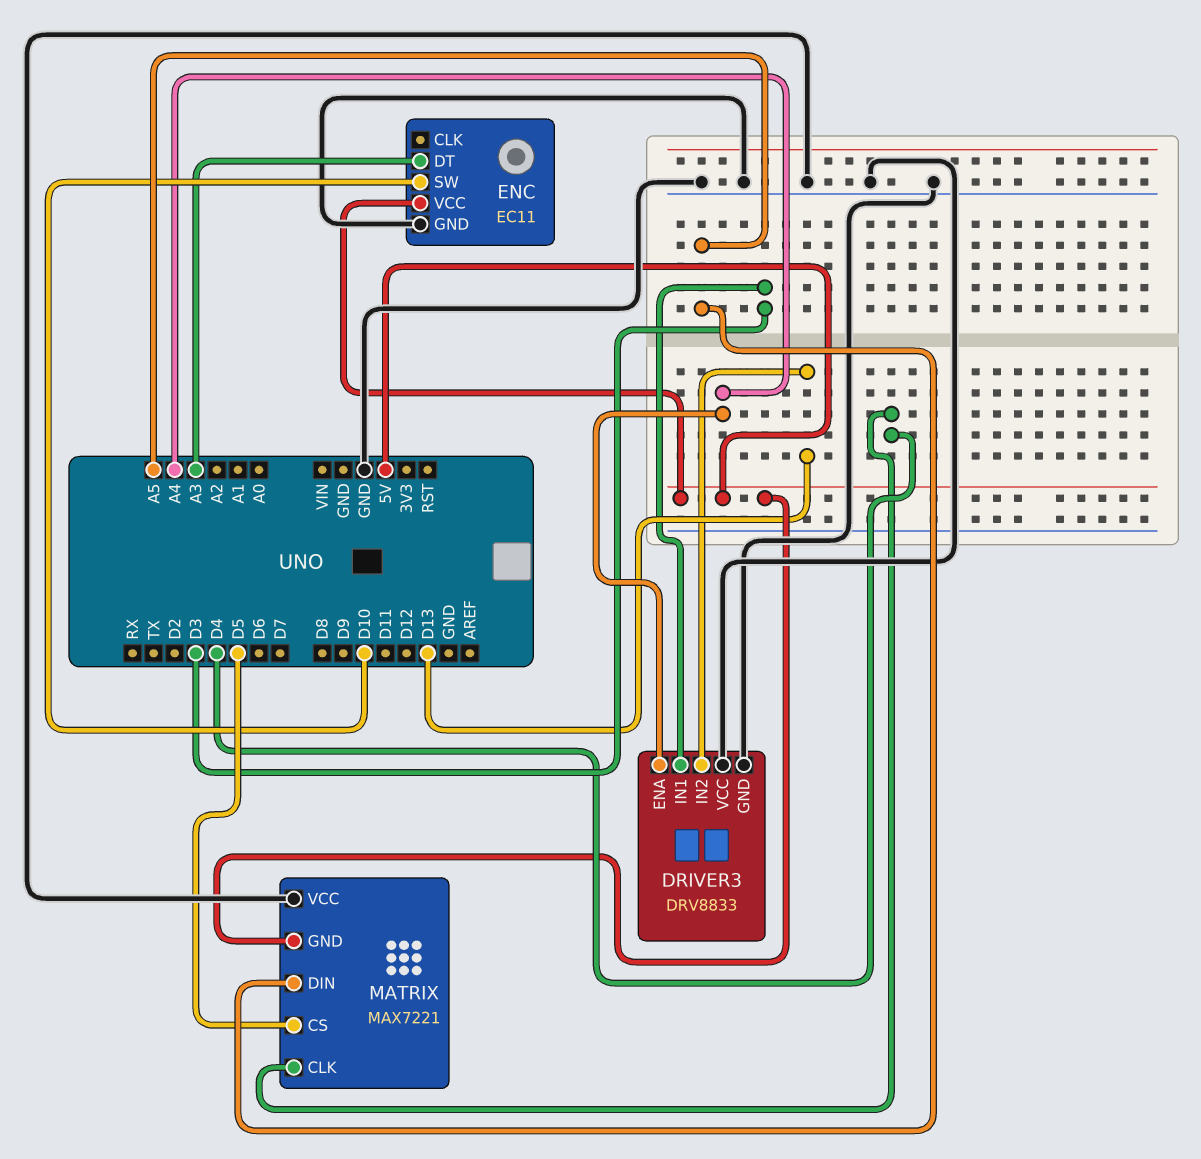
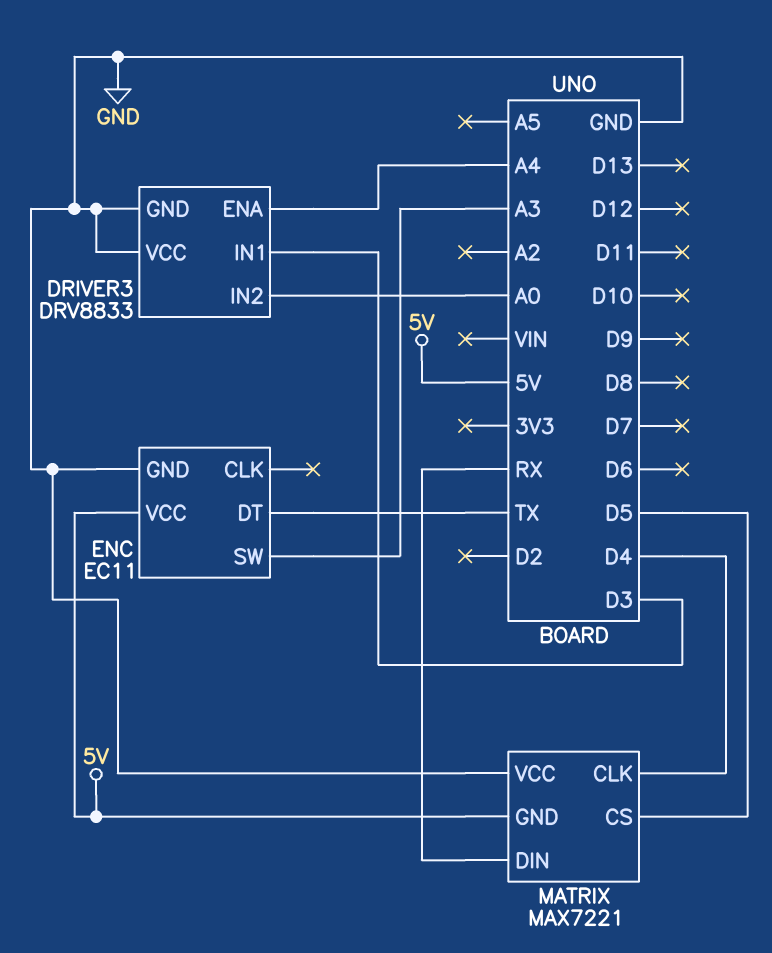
DRIVER3 pin IN2: D13 -> A0
ENC pin DT: A3 -> TX
ENC pin SW: D10 -> A3
MATRIX pin DIN: A5 -> RX

